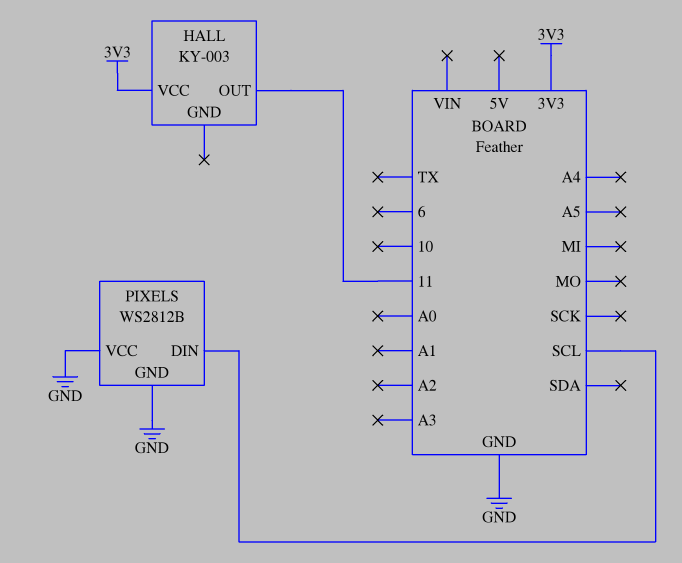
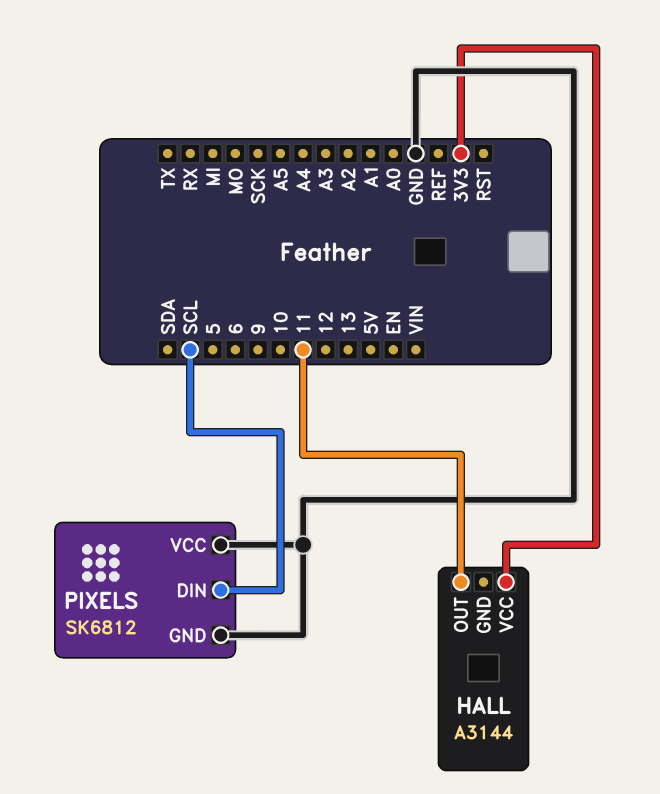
HALL: KY-003 -> A3144
PIXELS: WS2812B -> SK6812

